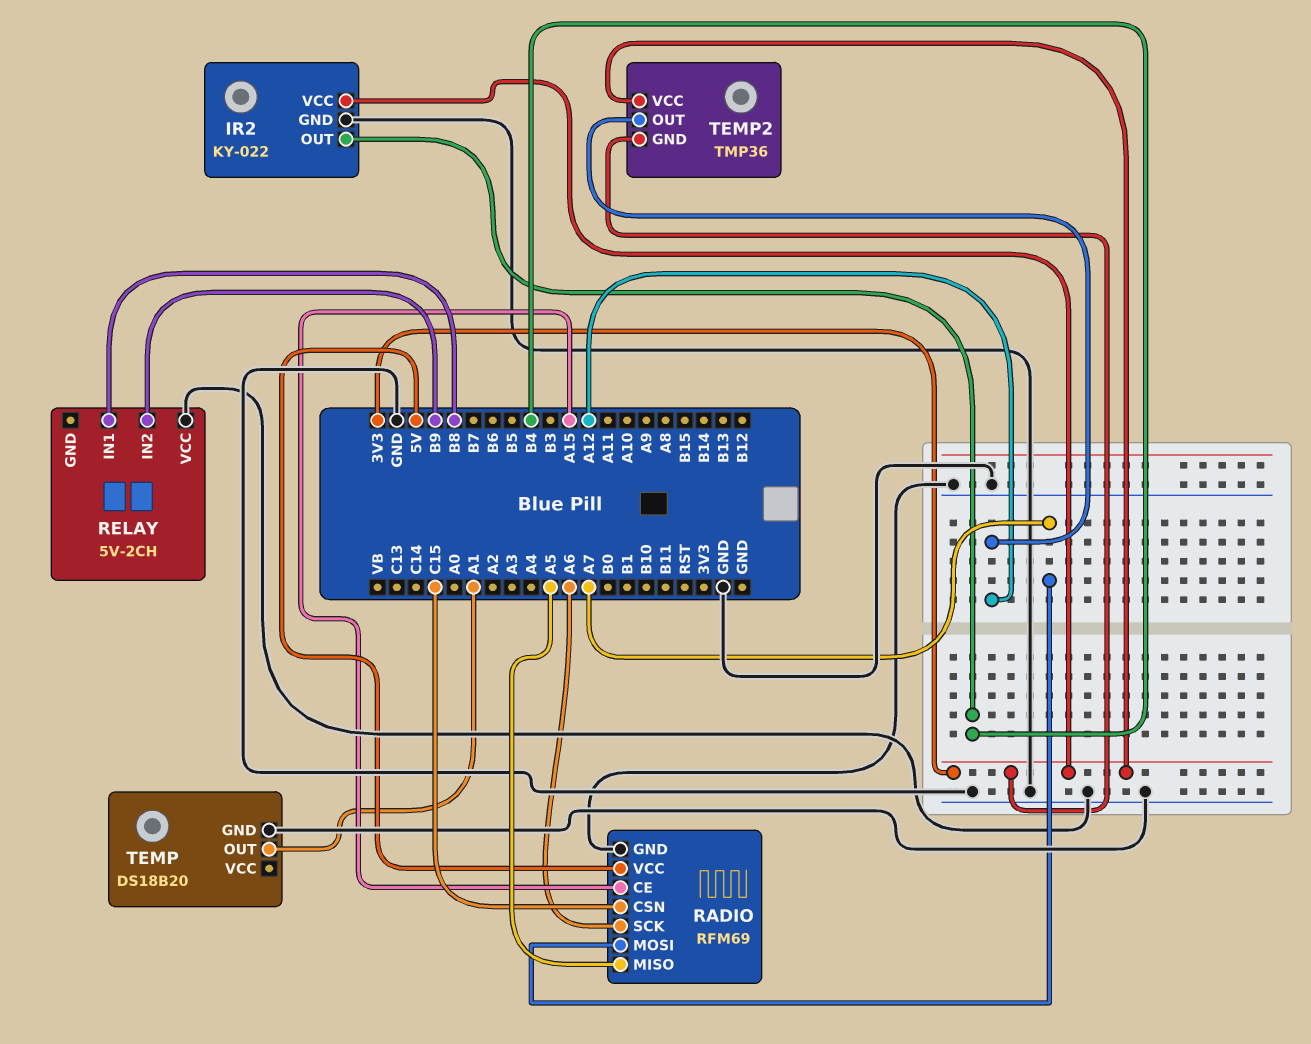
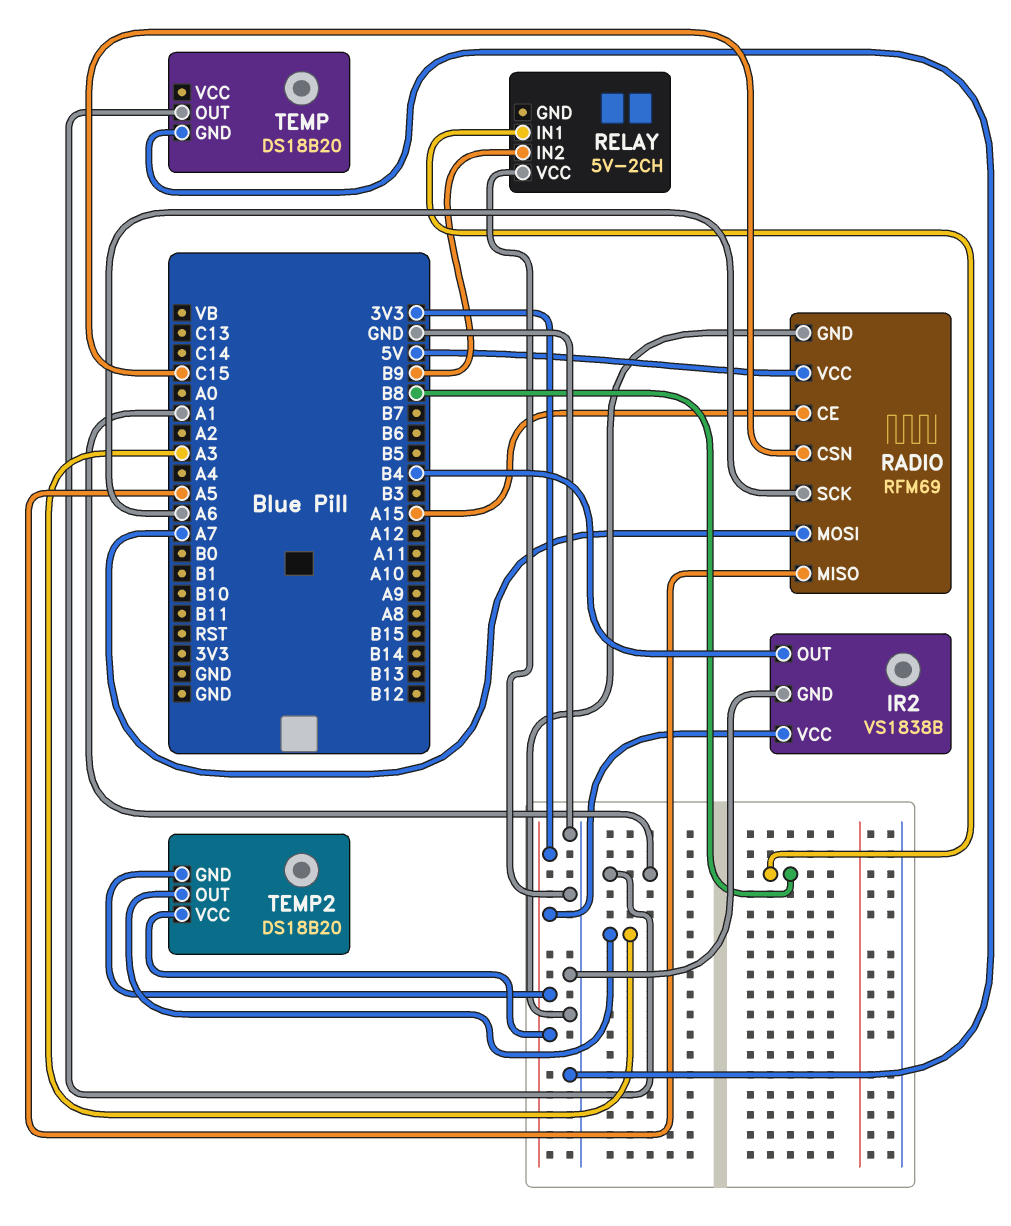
IR2: KY-022 -> VS1838B
TEMP2: TMP36 -> DS18B20
TEMP2 pin OUT: A12 -> A3

